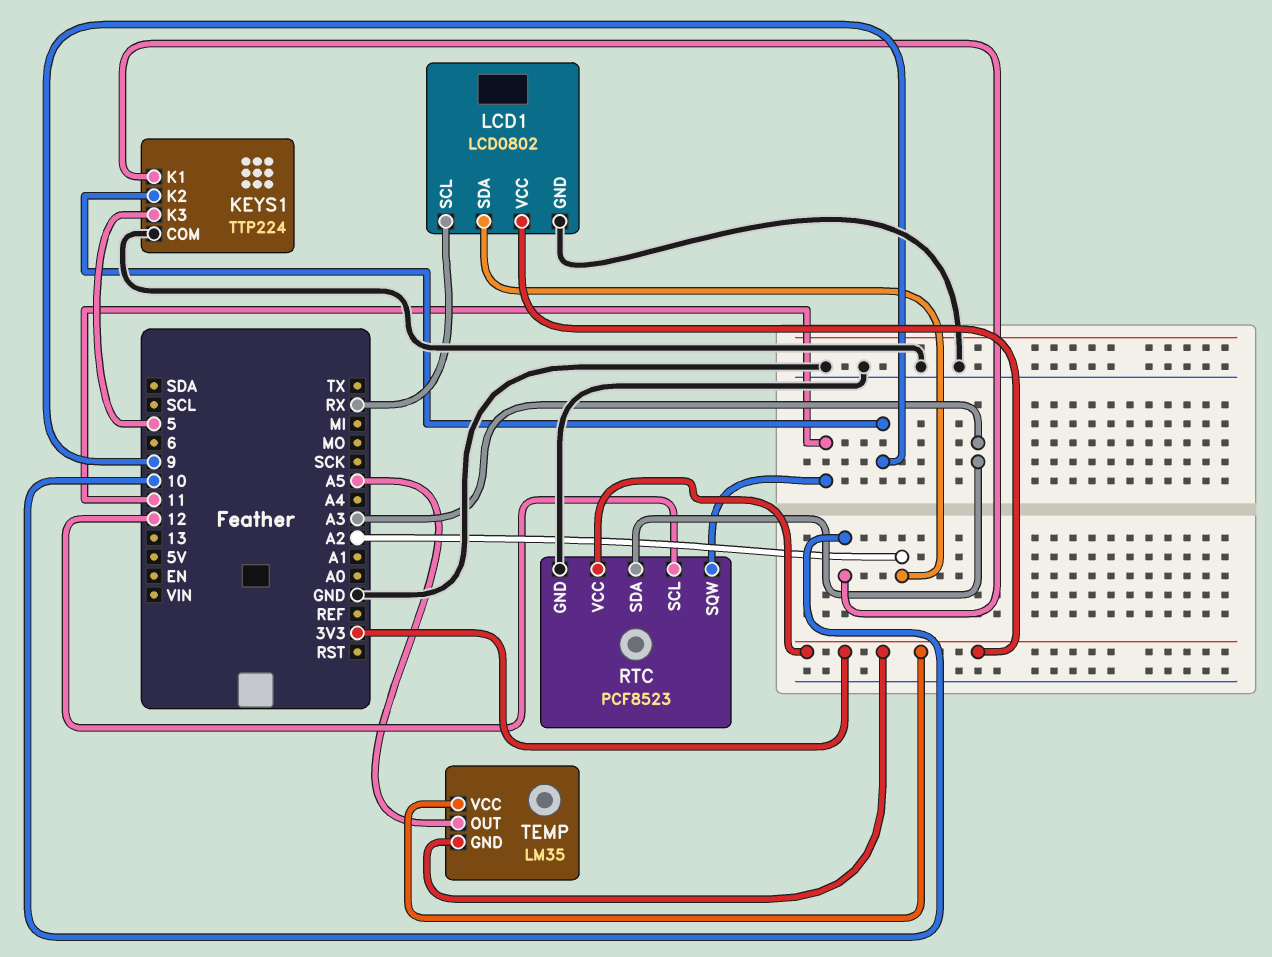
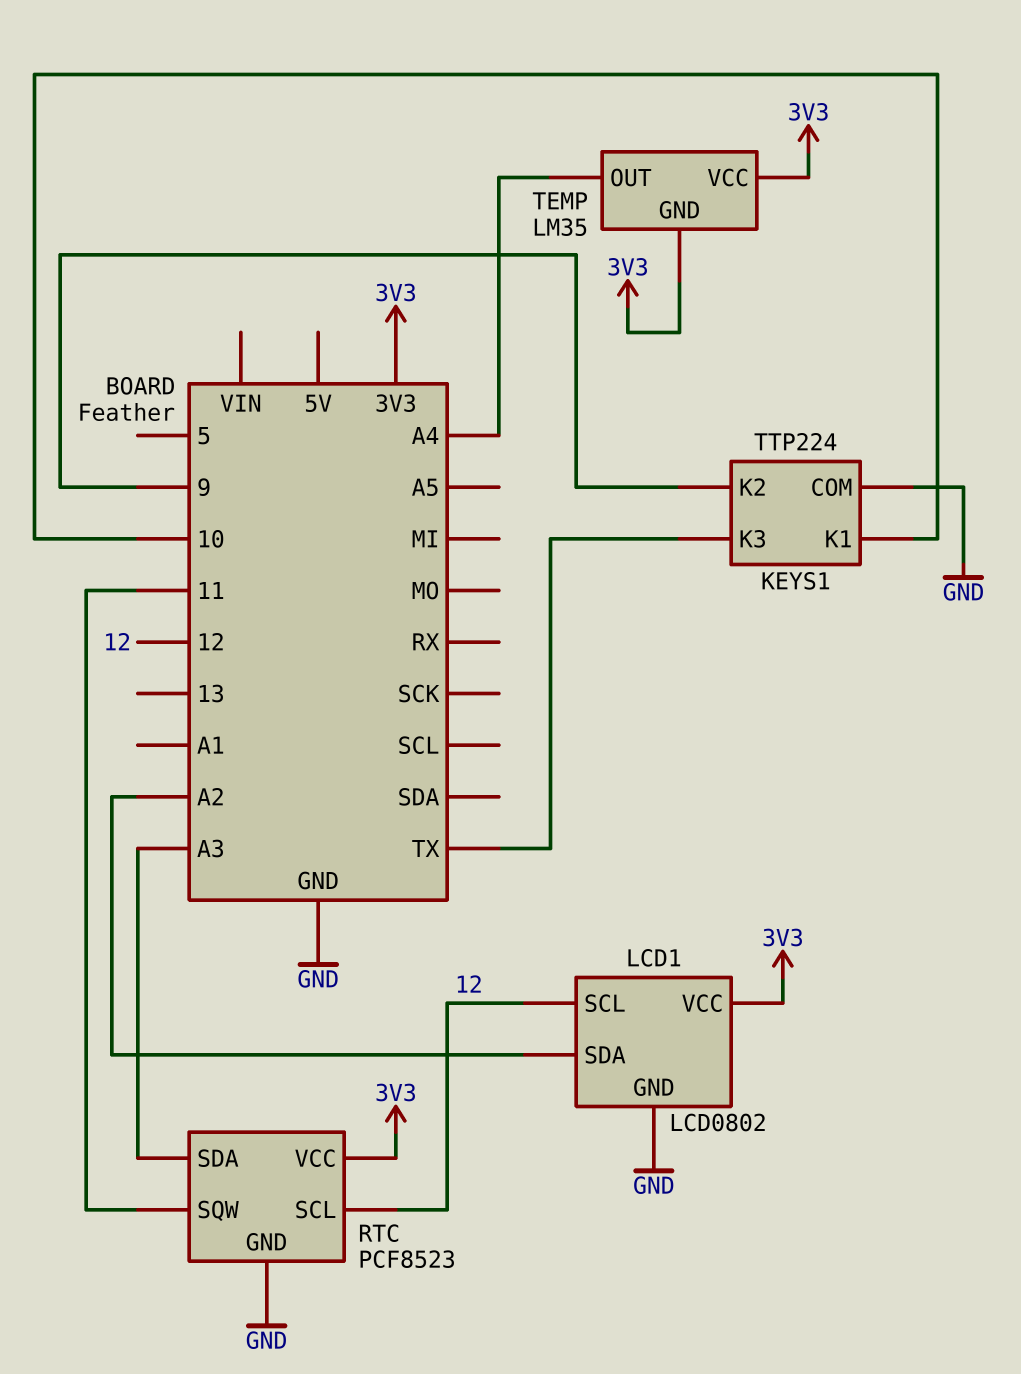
KEYS1 pin K3: 5 -> TX
LCD1 pin SCL: RX -> 12
TEMP pin OUT: A5 -> A4

